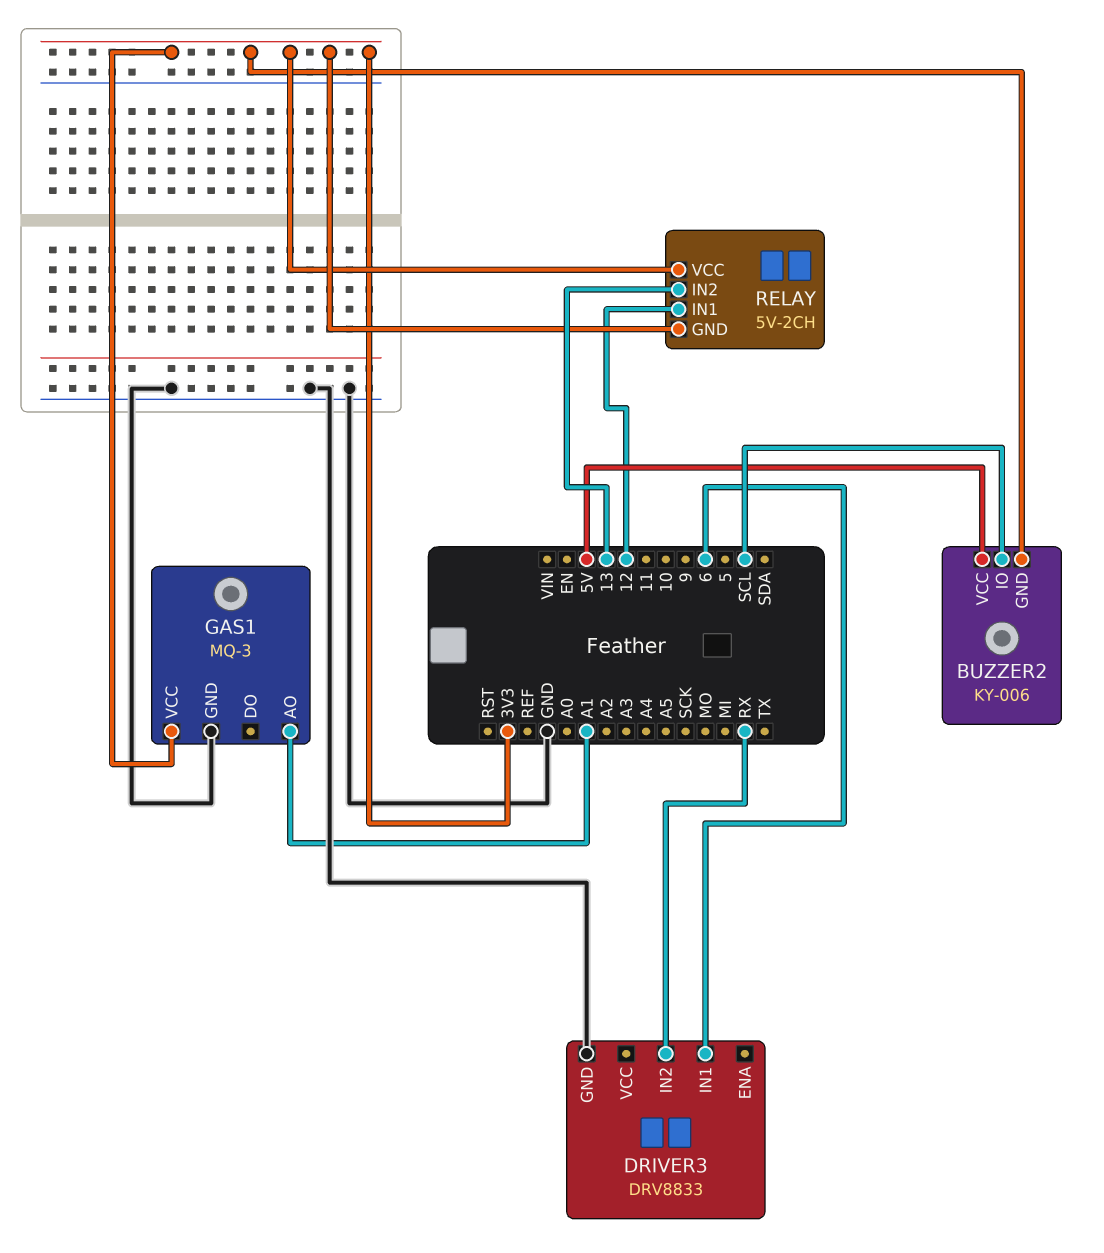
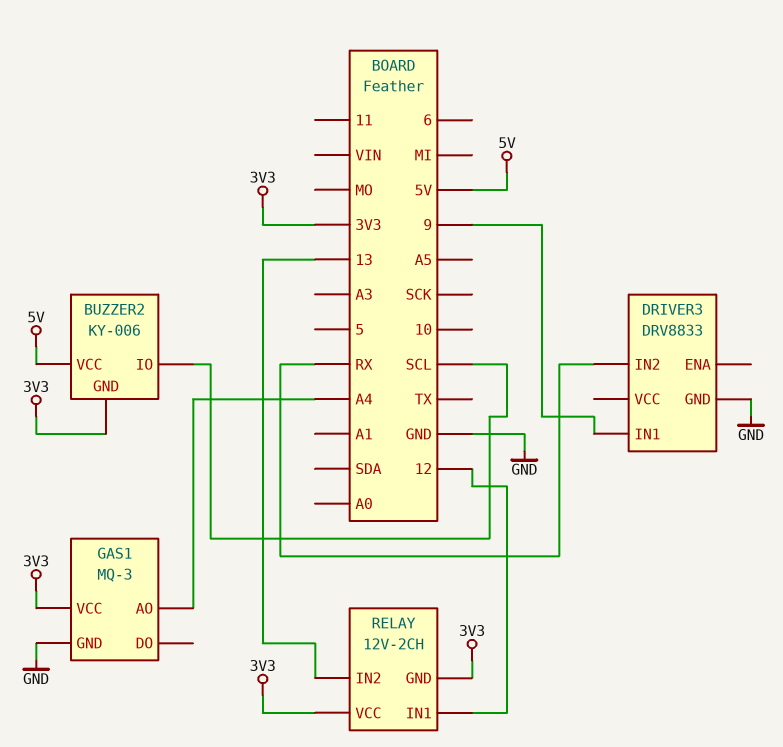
DRIVER3 pin IN1: 6 -> 9
GAS1 pin AO: A1 -> A4
RELAY: 5V-2CH -> 12V-2CH

